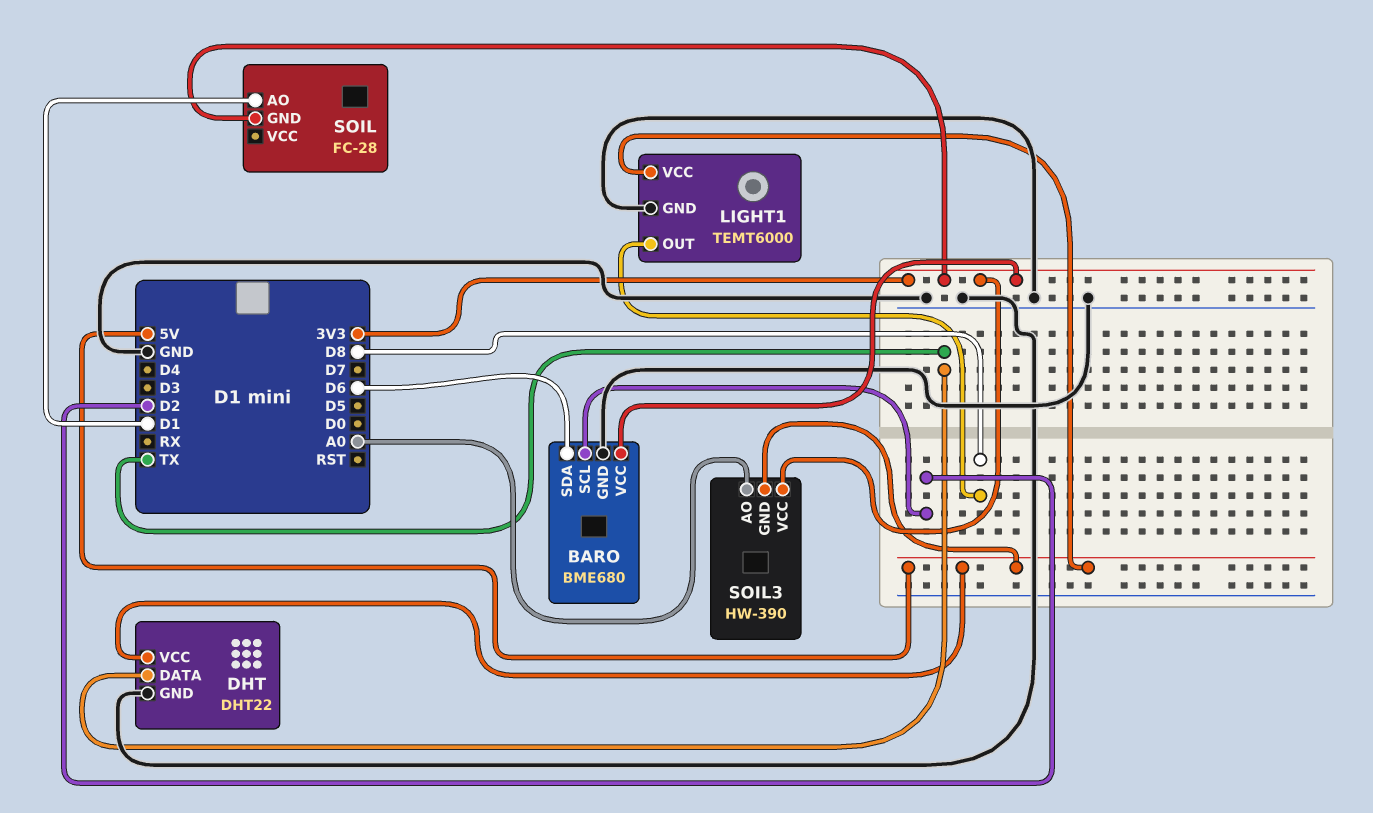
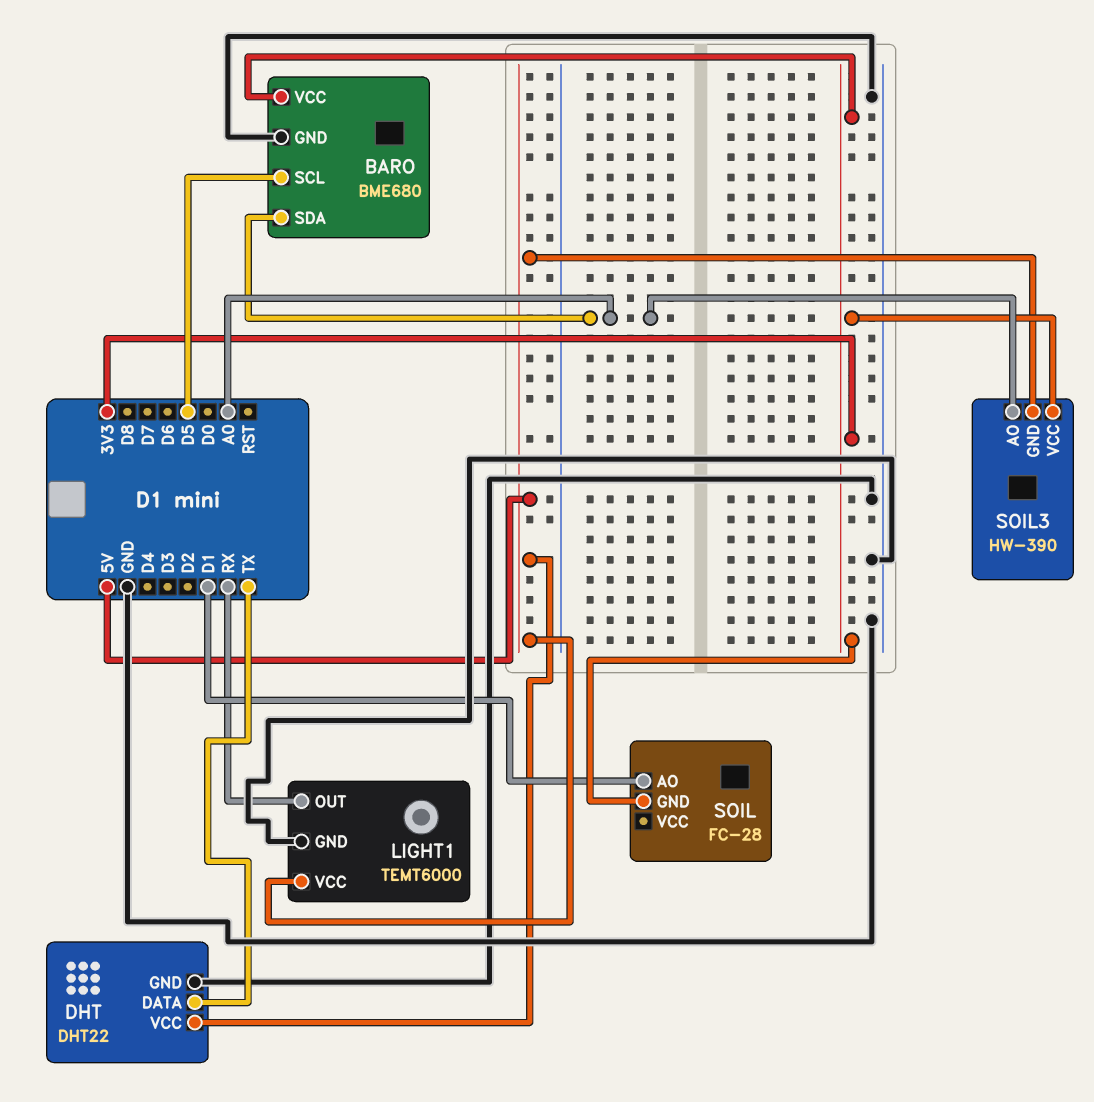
BARO pin SCL: D2 -> D5
BARO pin SDA: D6 -> A0
LIGHT1 pin OUT: D8 -> RX

